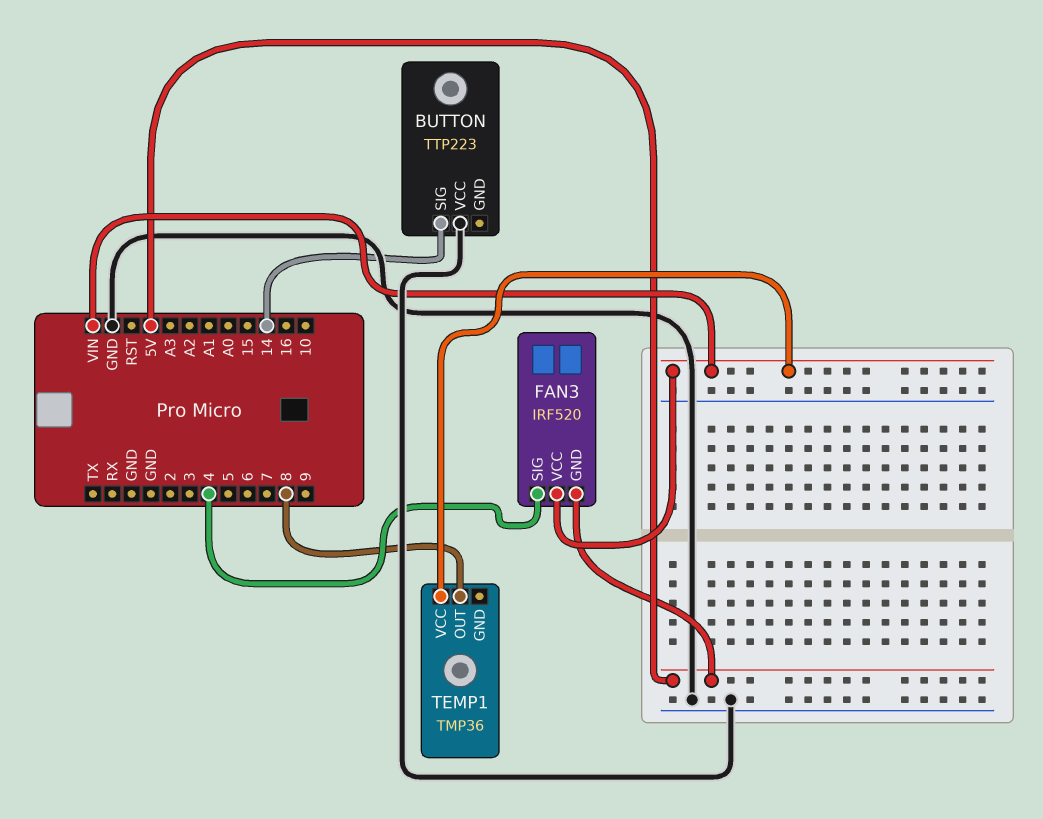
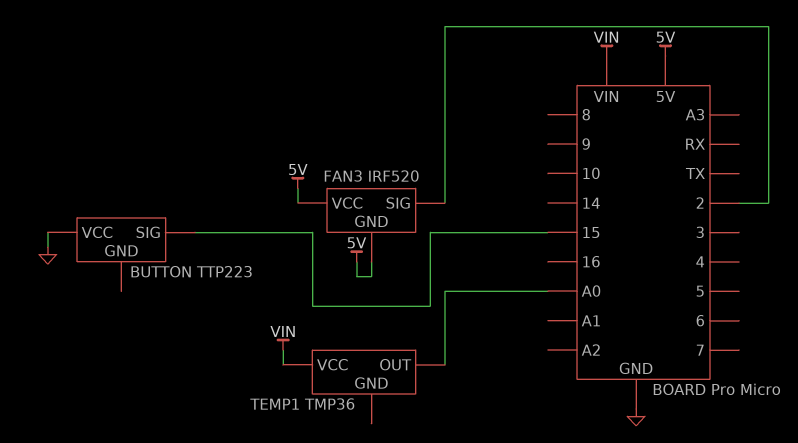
BUTTON pin SIG: 14 -> 15
FAN3 pin SIG: 4 -> 2
FAN3 pin VCC: VIN -> 5V
TEMP1 pin OUT: 8 -> A0

